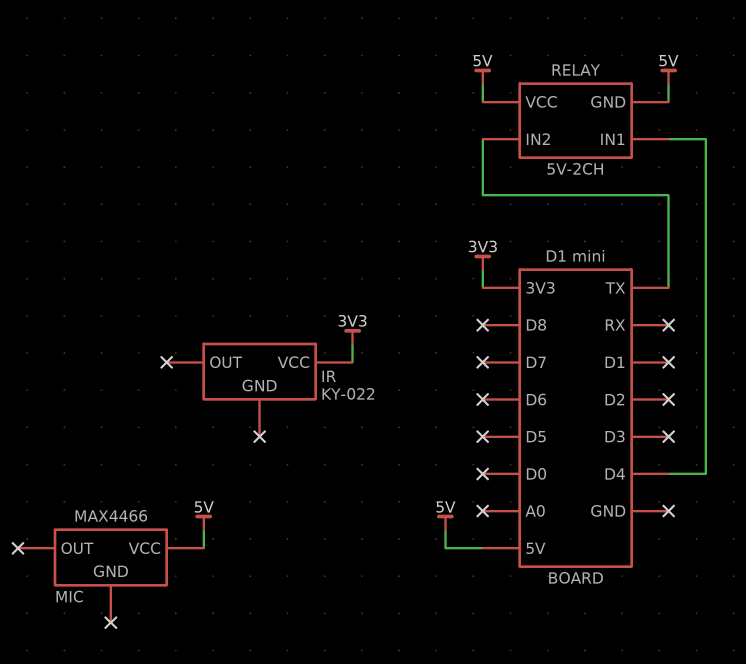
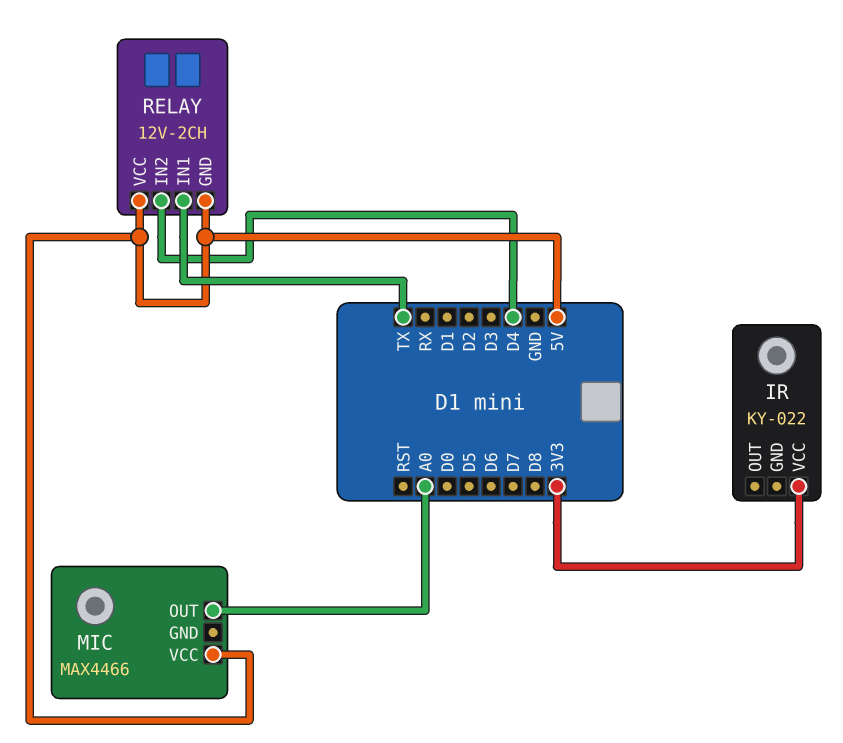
MIC pin OUT: none -> A0
RELAY: 5V-2CH -> 12V-2CH
RELAY pin IN1: D4 -> TX
RELAY pin IN2: TX -> D4

